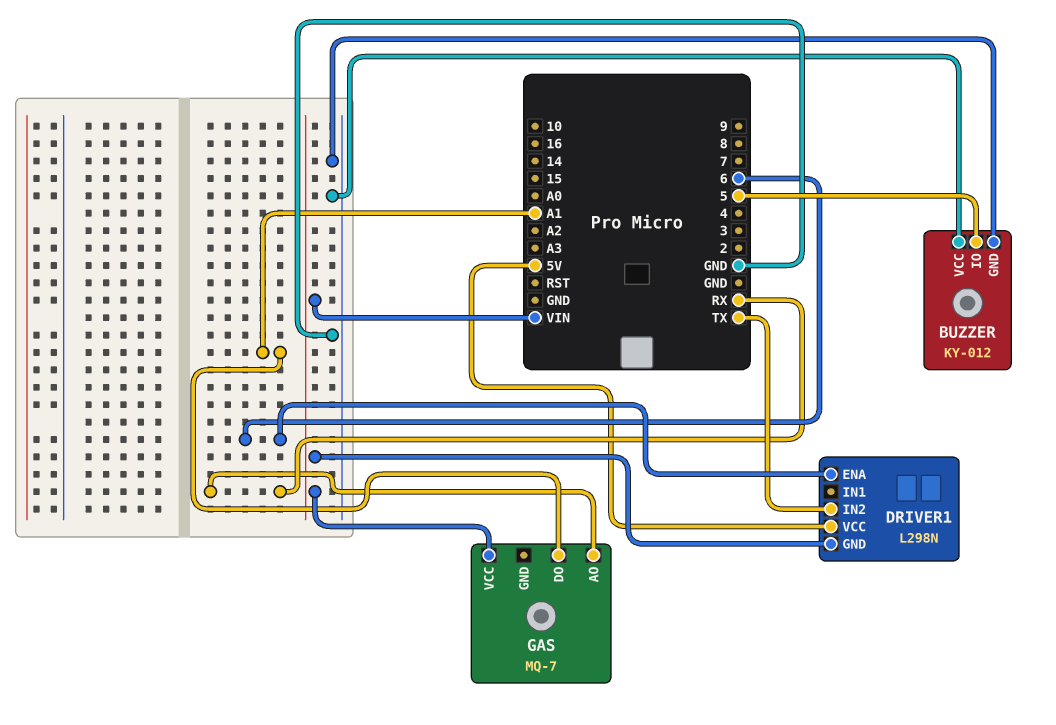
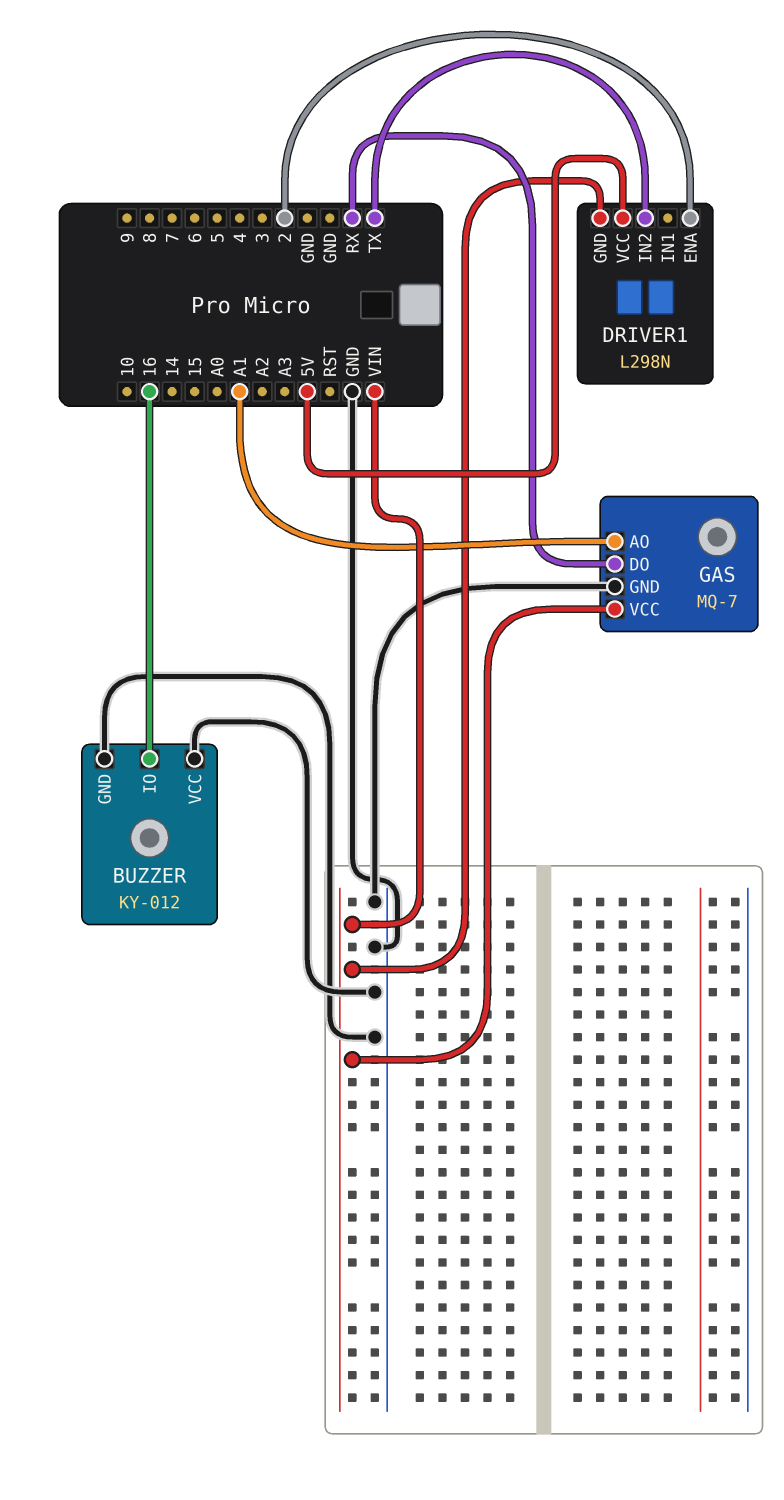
BUZZER pin IO: 5 -> 16
DRIVER1 pin ENA: 6 -> 2
GAS pin AO: RX -> A1
GAS pin DO: A1 -> RX
GAS pin GND: none -> GND

